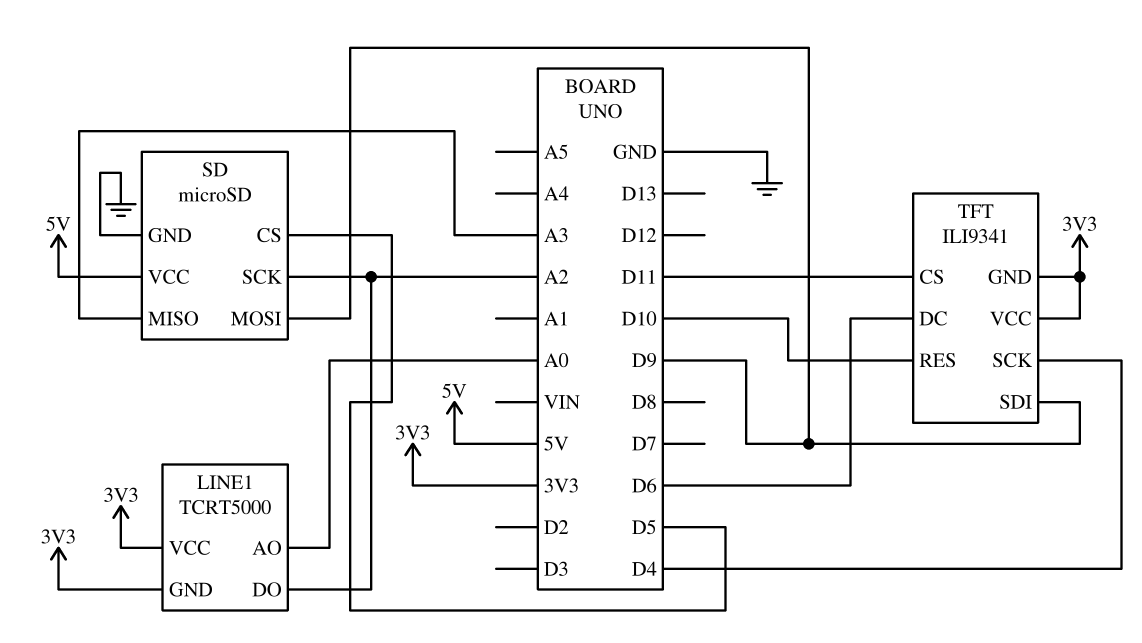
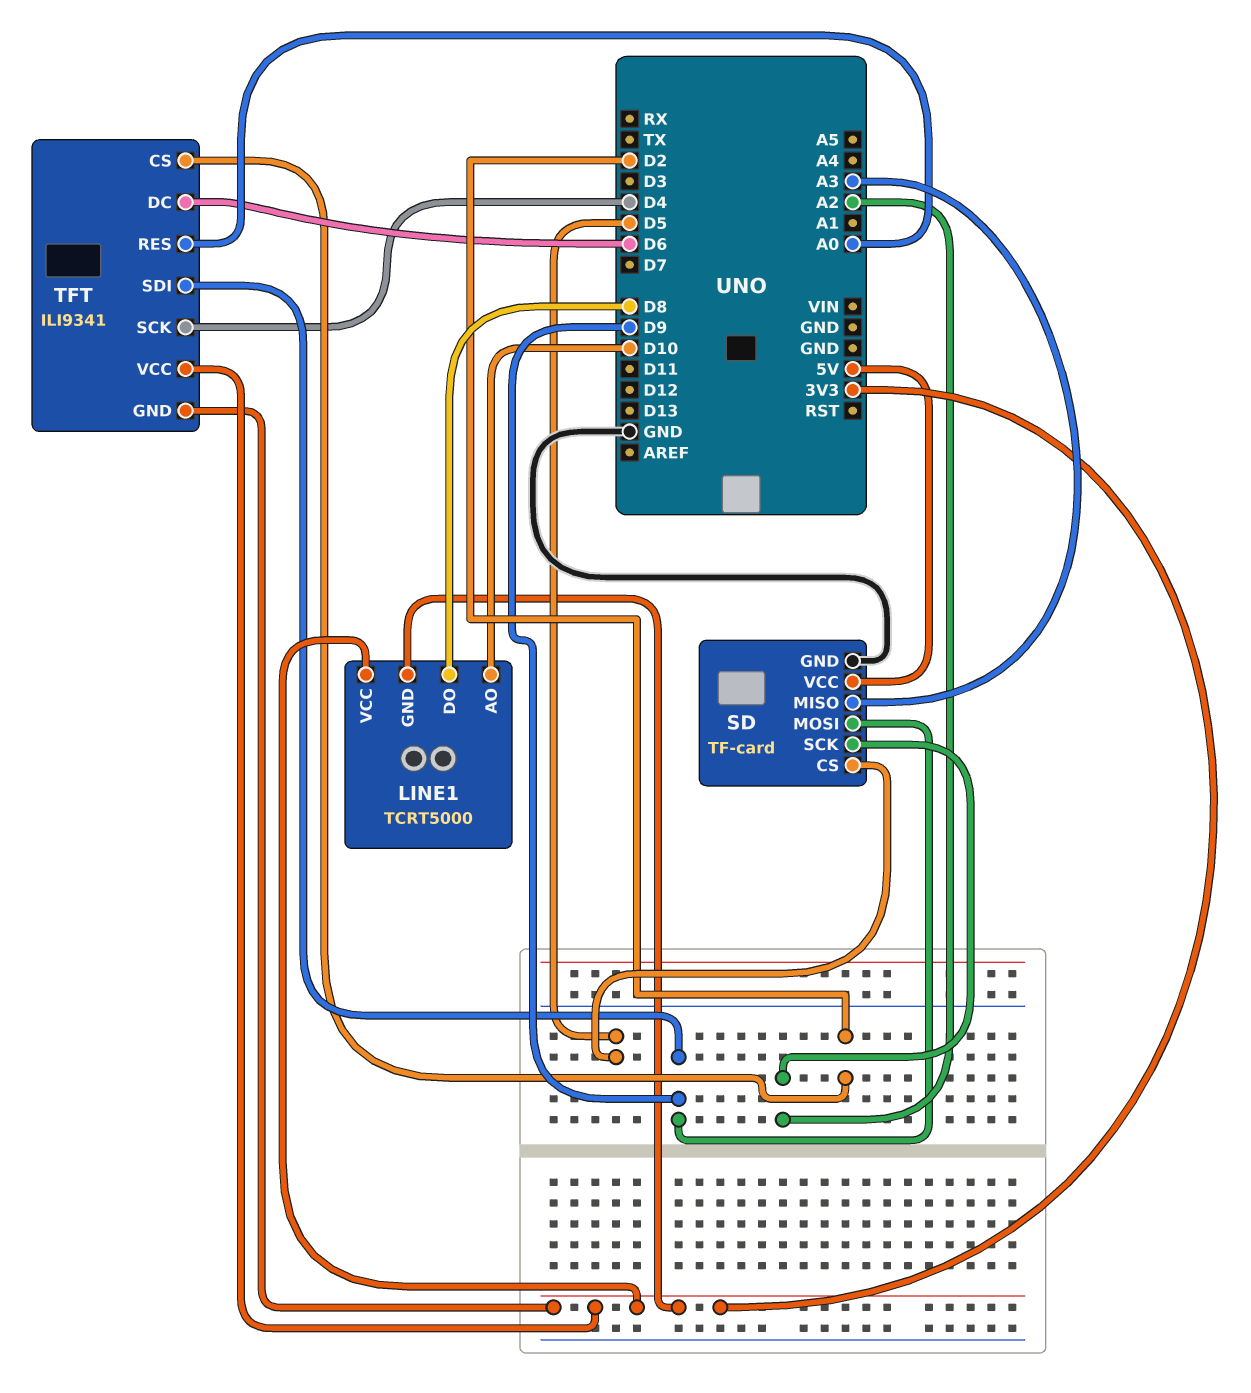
LINE1 pin AO: A0 -> D10
LINE1 pin DO: A2 -> D8
SD: microSD -> TF-card
TFT pin CS: D11 -> D2
TFT pin RES: D10 -> A0

